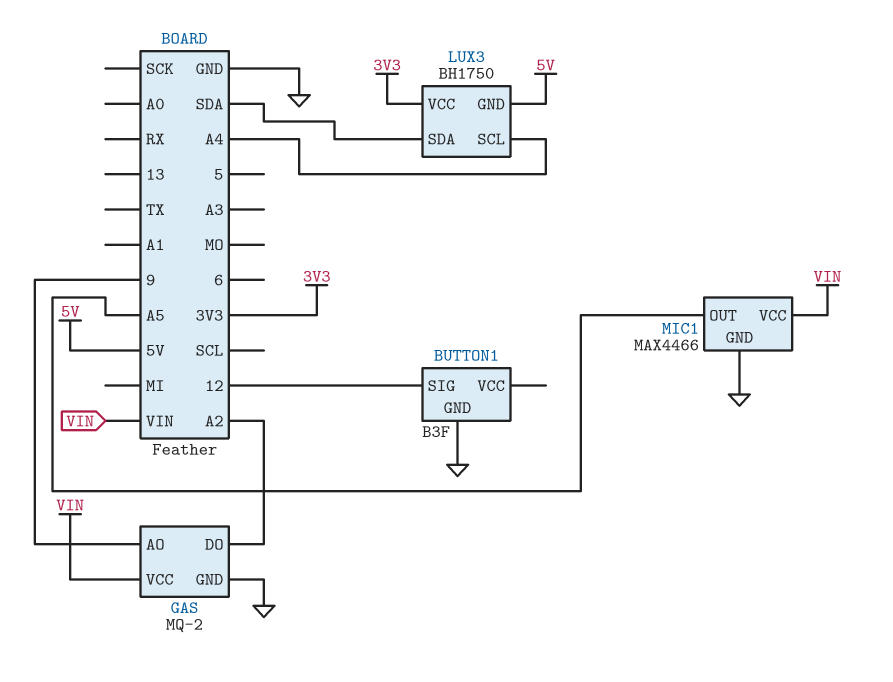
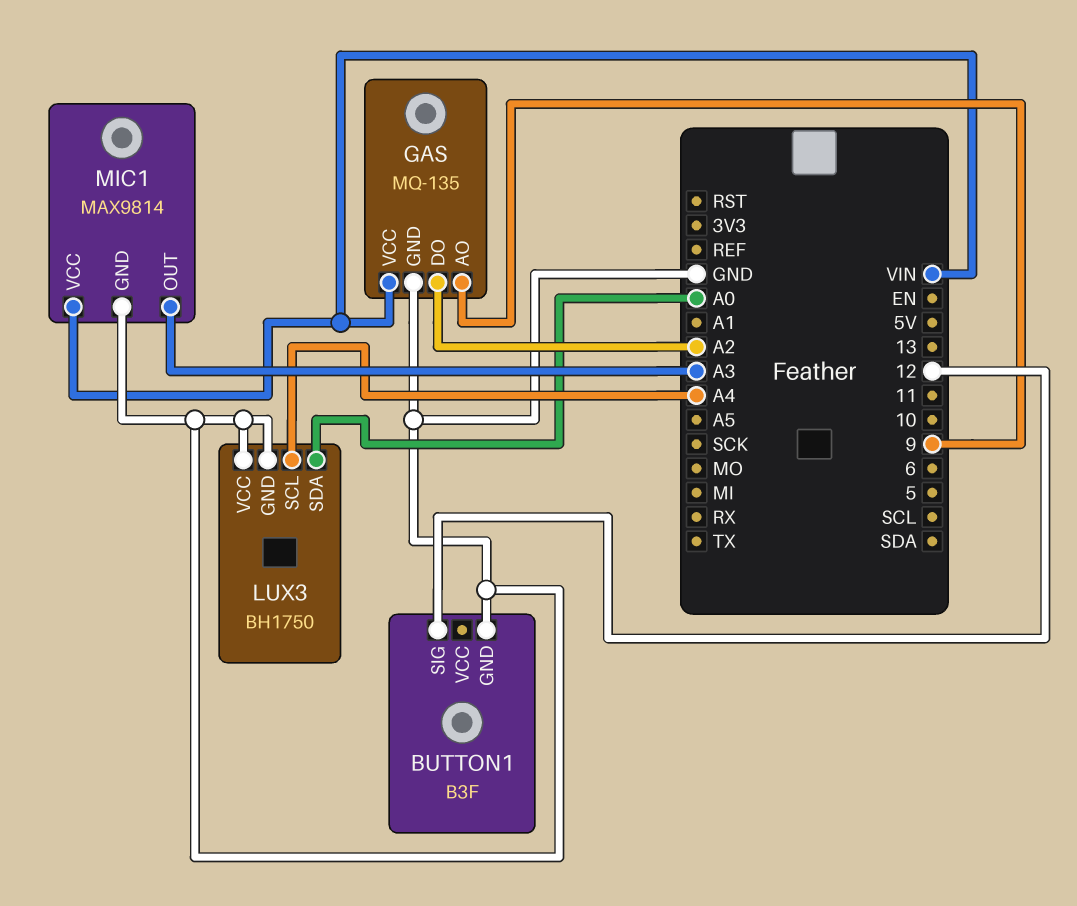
GAS: MQ-2 -> MQ-135
LUX3 pin GND: 5V -> GND
LUX3 pin SDA: SDA -> A0
LUX3 pin VCC: 3V3 -> GND
MIC1: MAX4466 -> MAX9814
MIC1 pin OUT: A5 -> A3

